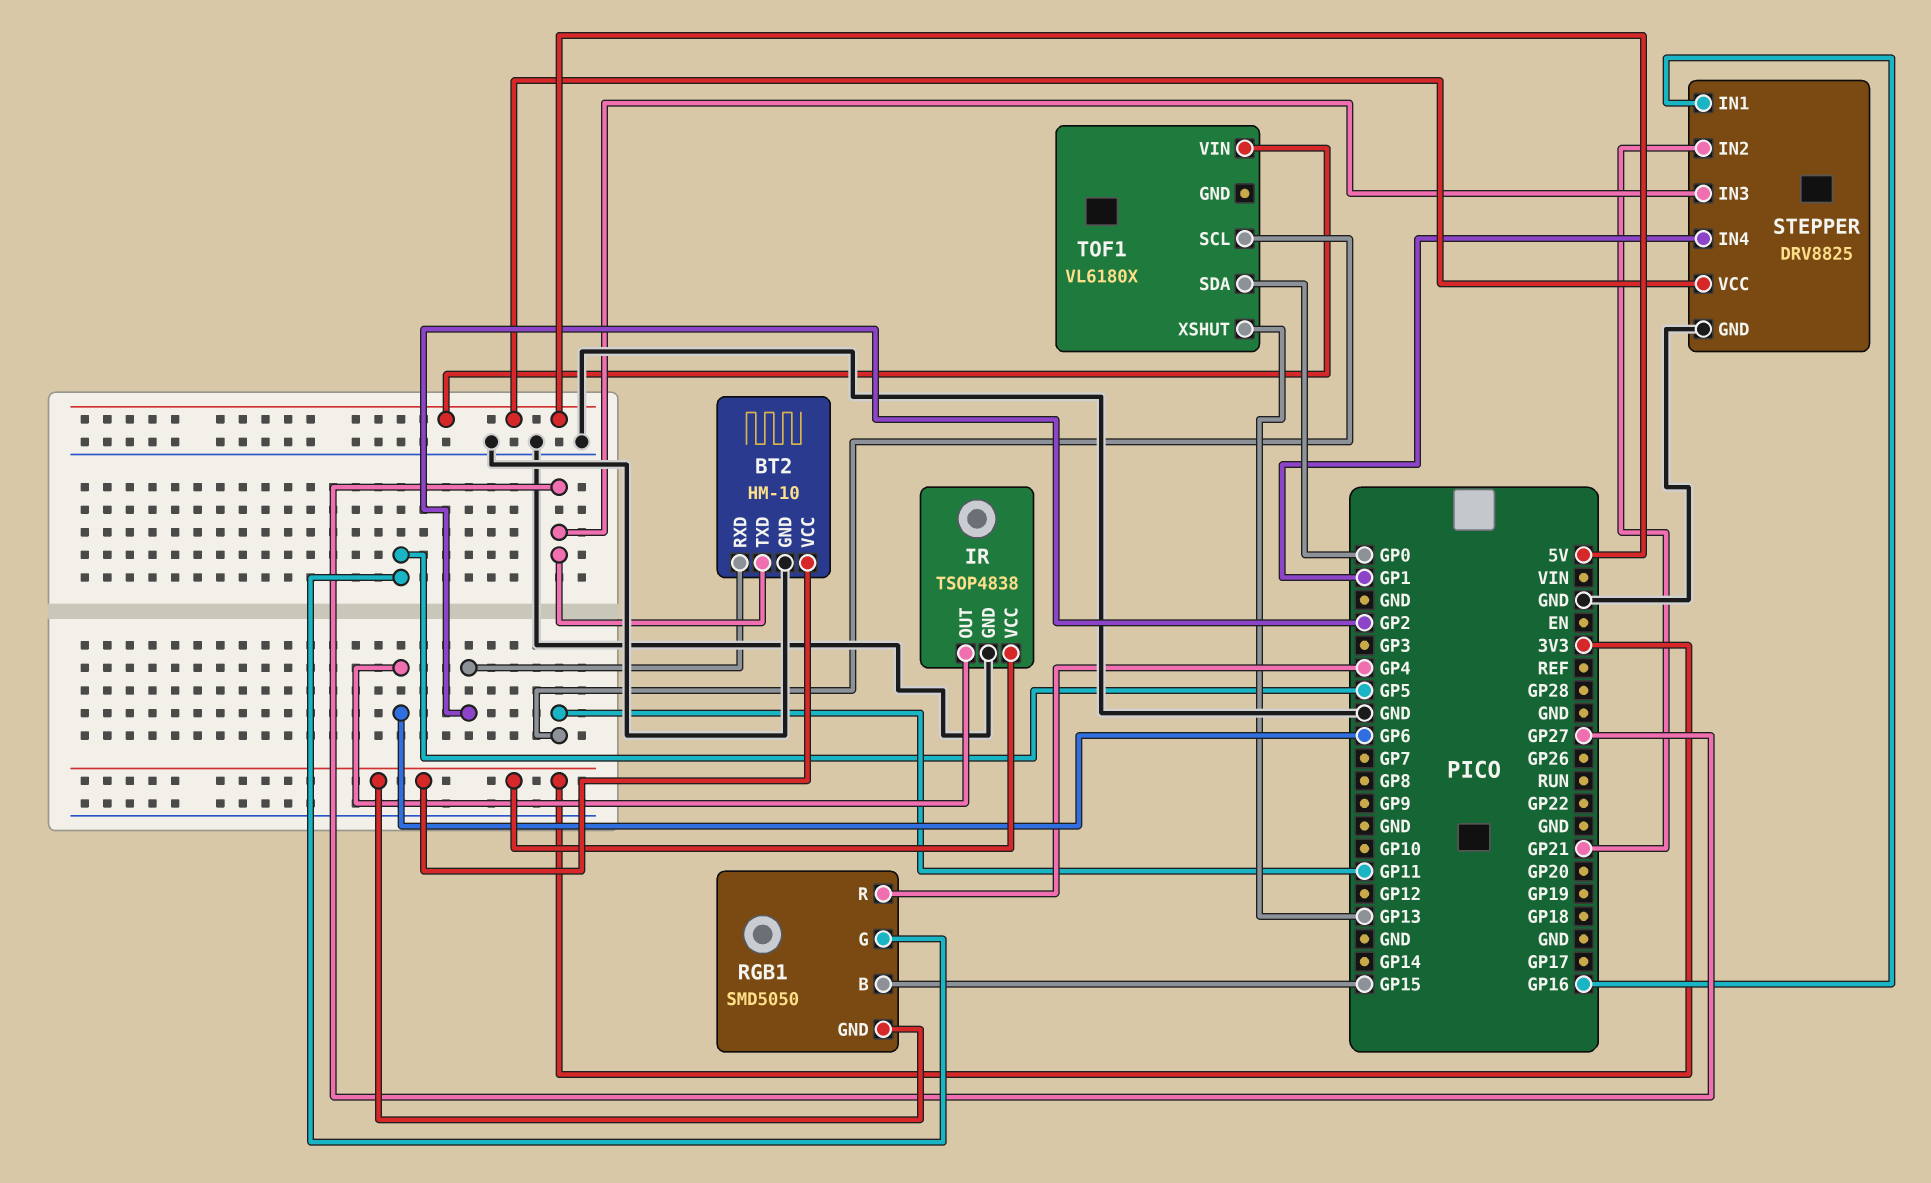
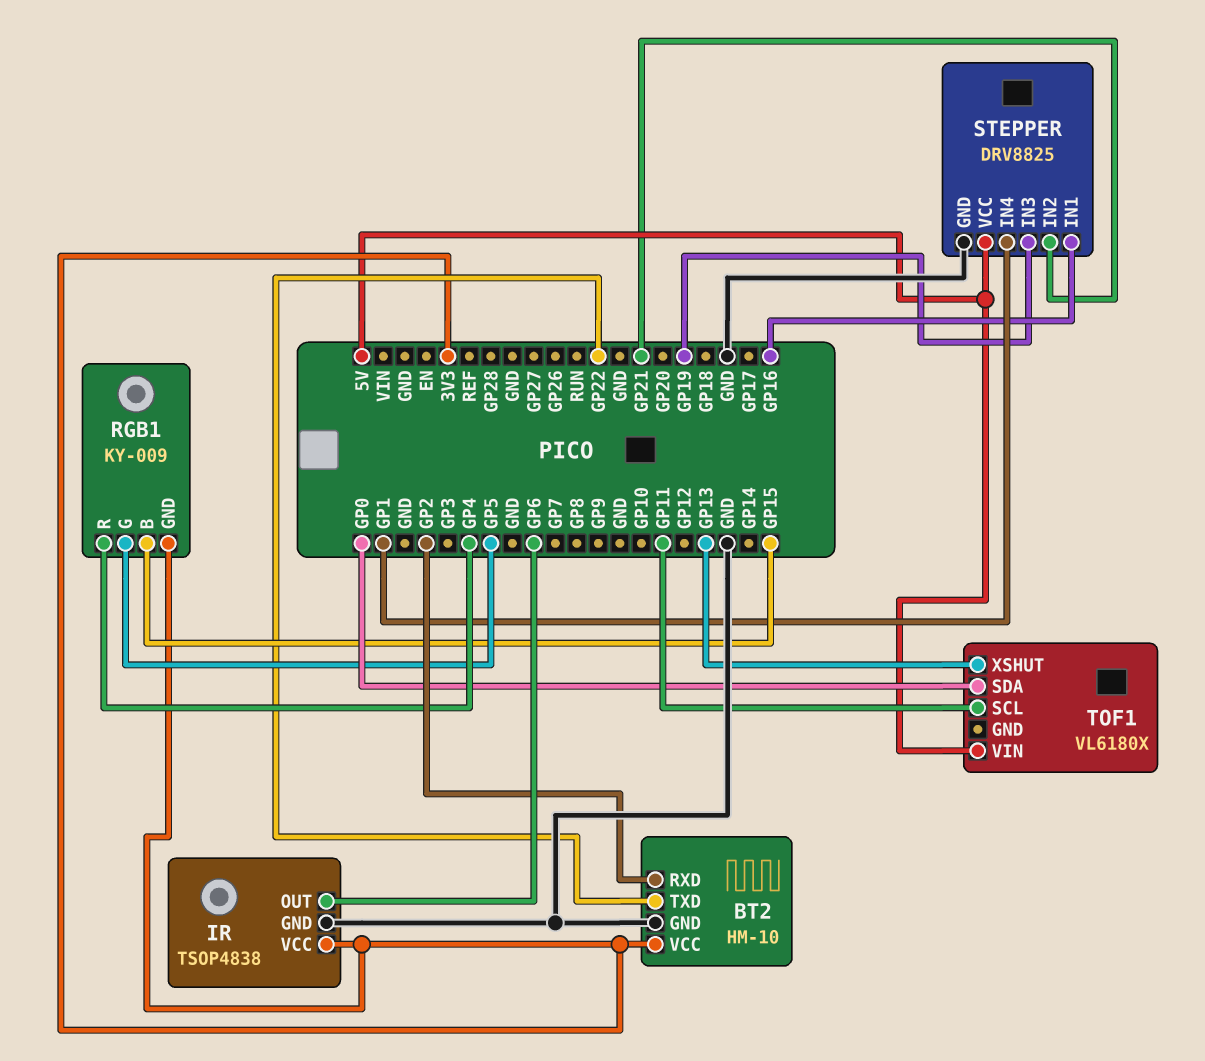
BT2 pin TXD: GP27 -> GP22
RGB1: SMD5050 -> KY-009
STEPPER pin IN3: GP27 -> GP19

